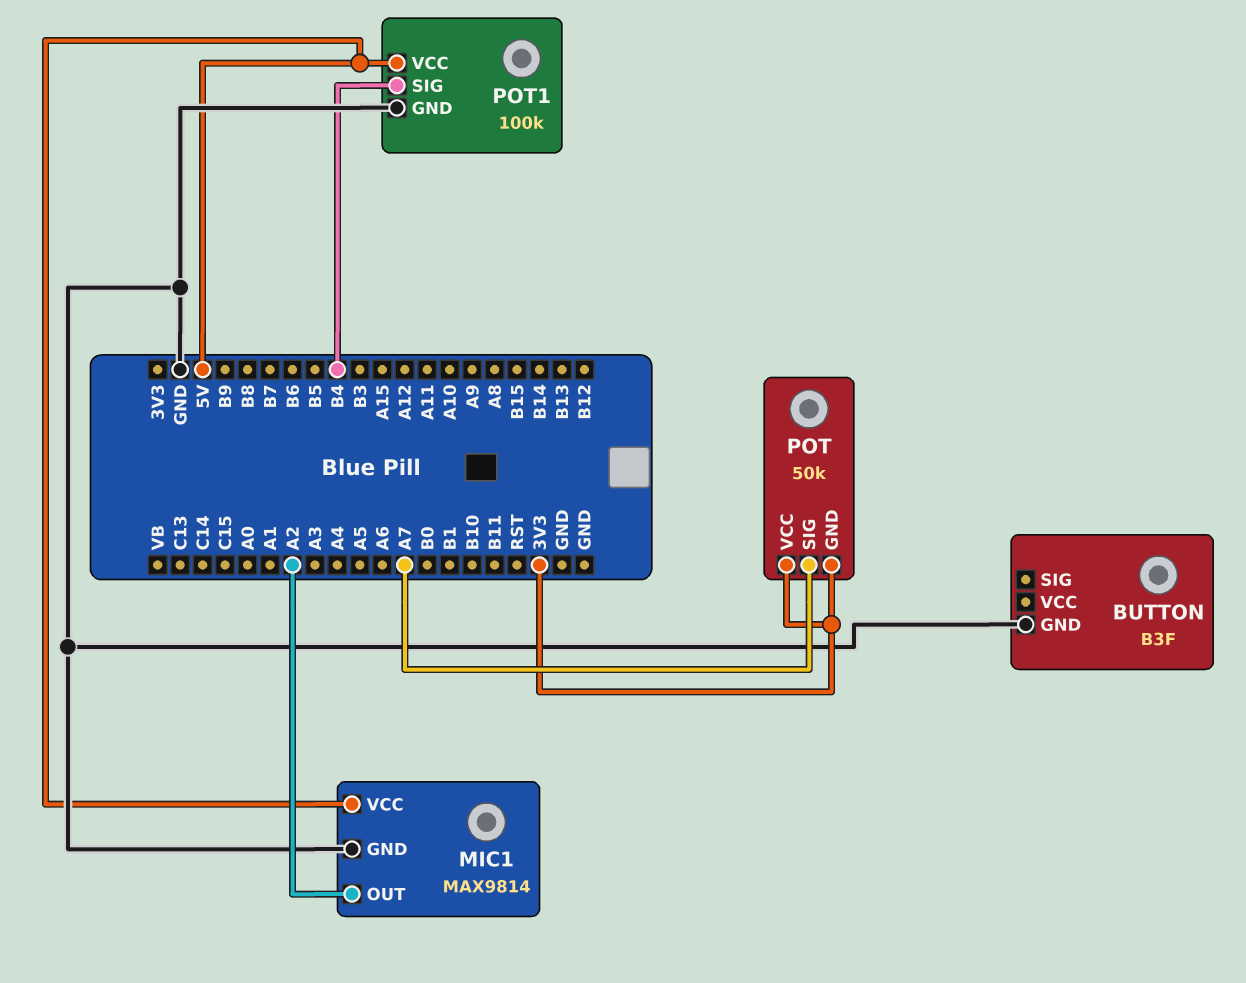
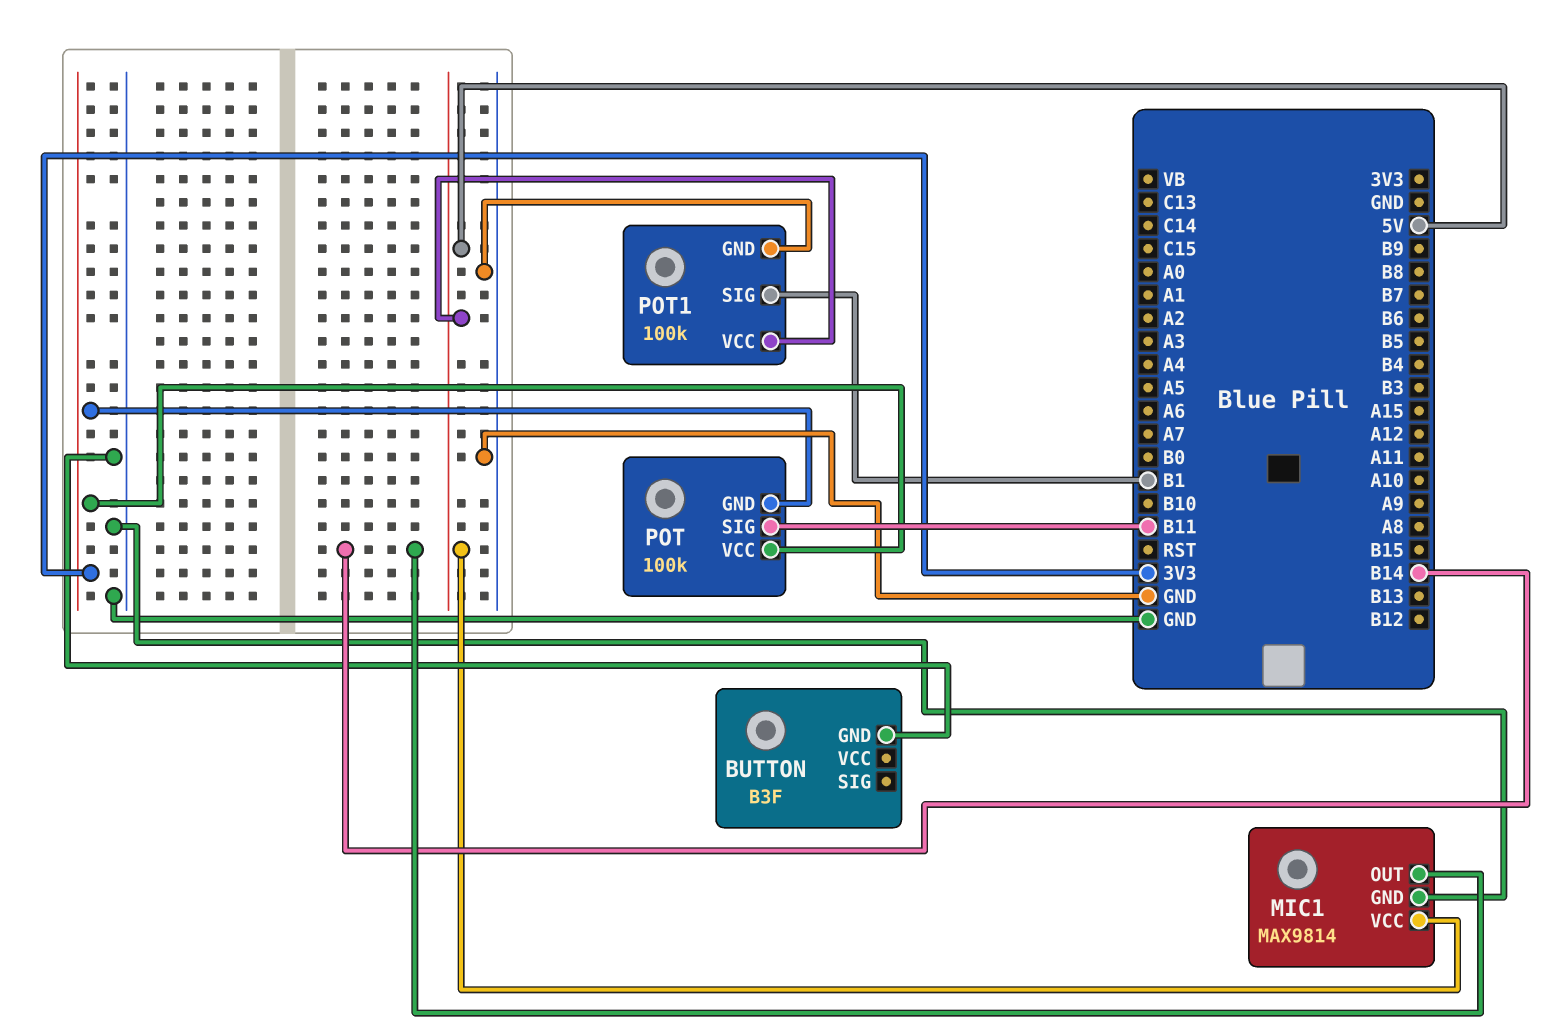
MIC1 pin OUT: A2 -> B14
POT: 50k -> 100k
POT pin SIG: A7 -> B11
POT1 pin SIG: B4 -> B1

